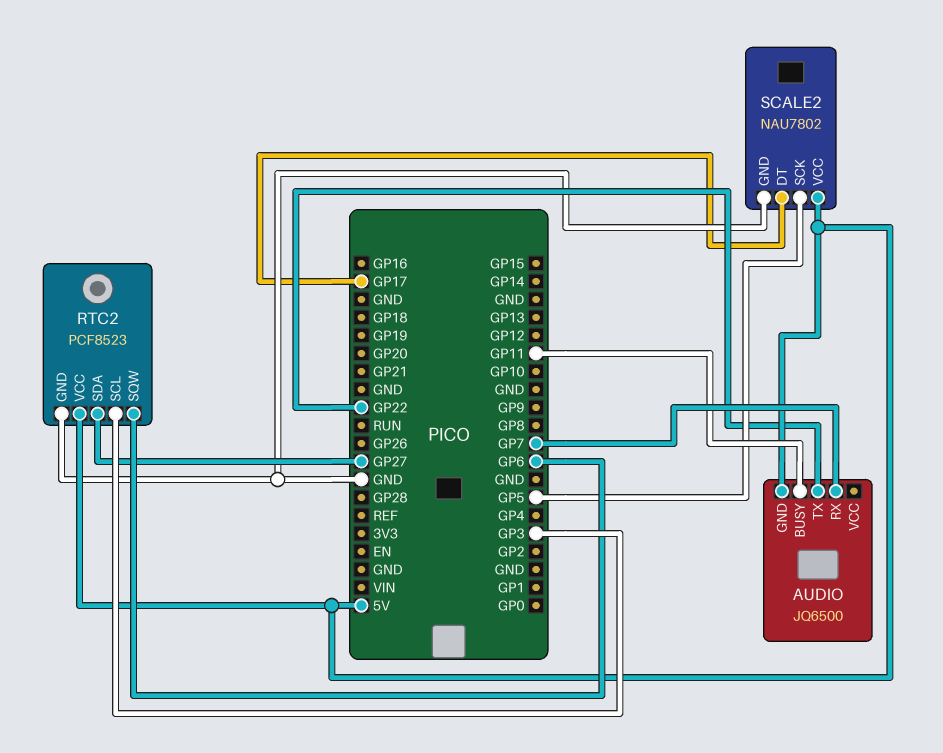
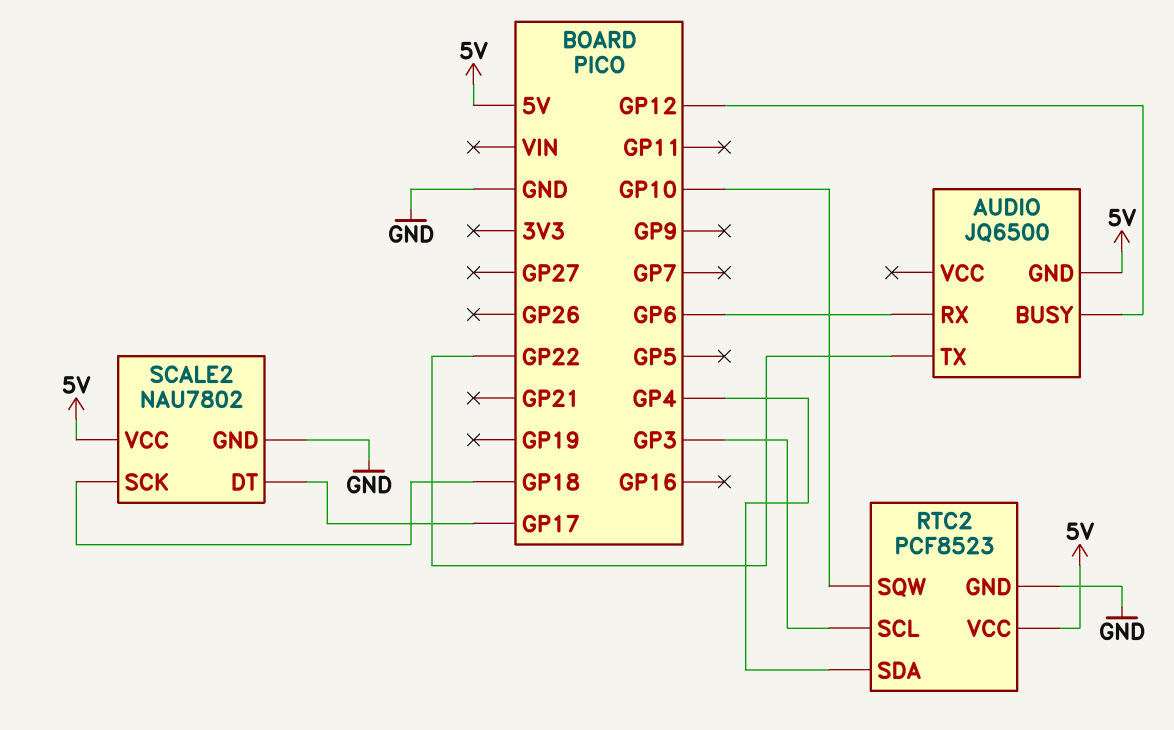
AUDIO pin BUSY: GP11 -> GP12
AUDIO pin RX: GP7 -> GP6
RTC2 pin SDA: GP27 -> GP4
RTC2 pin SQW: GP6 -> GP10
SCALE2 pin SCK: GP5 -> GP18

